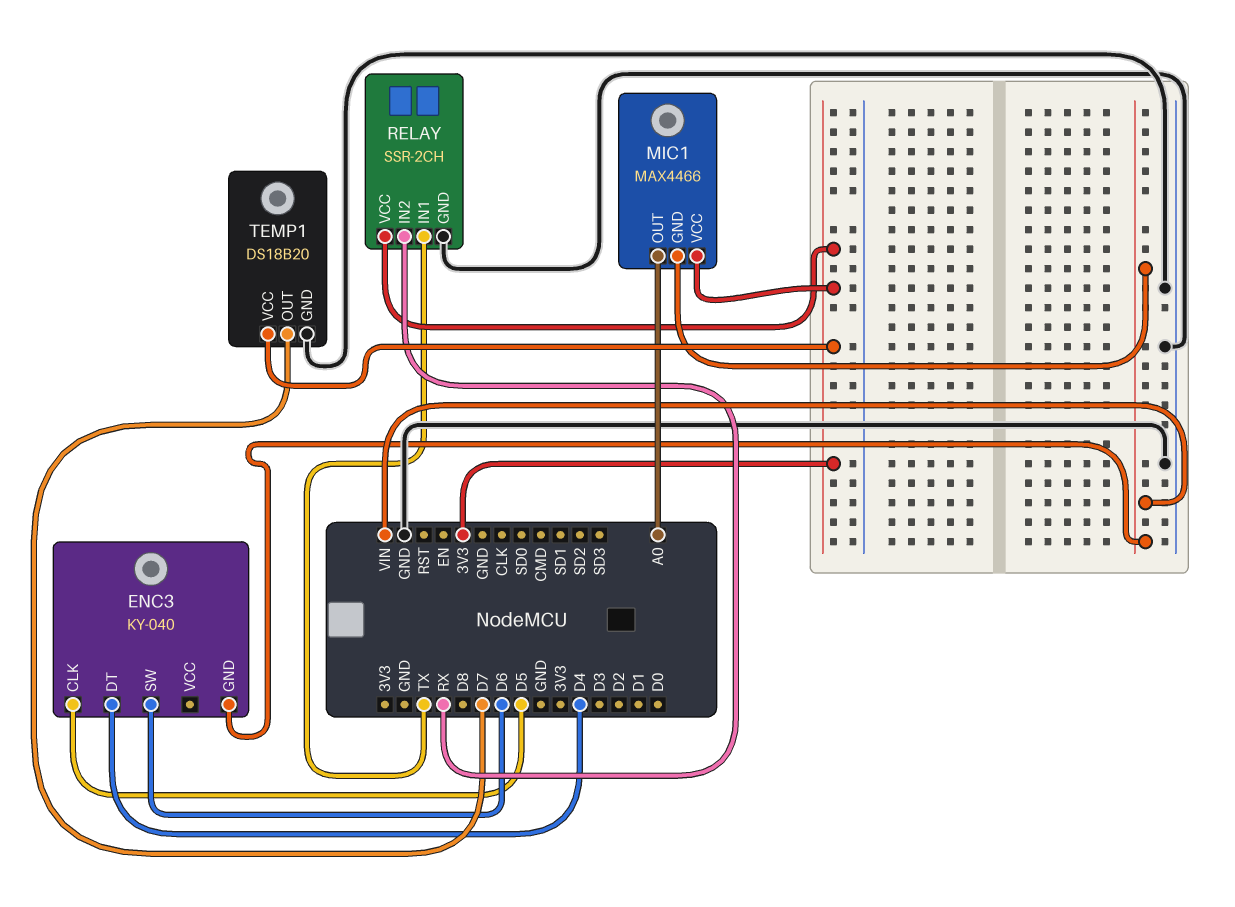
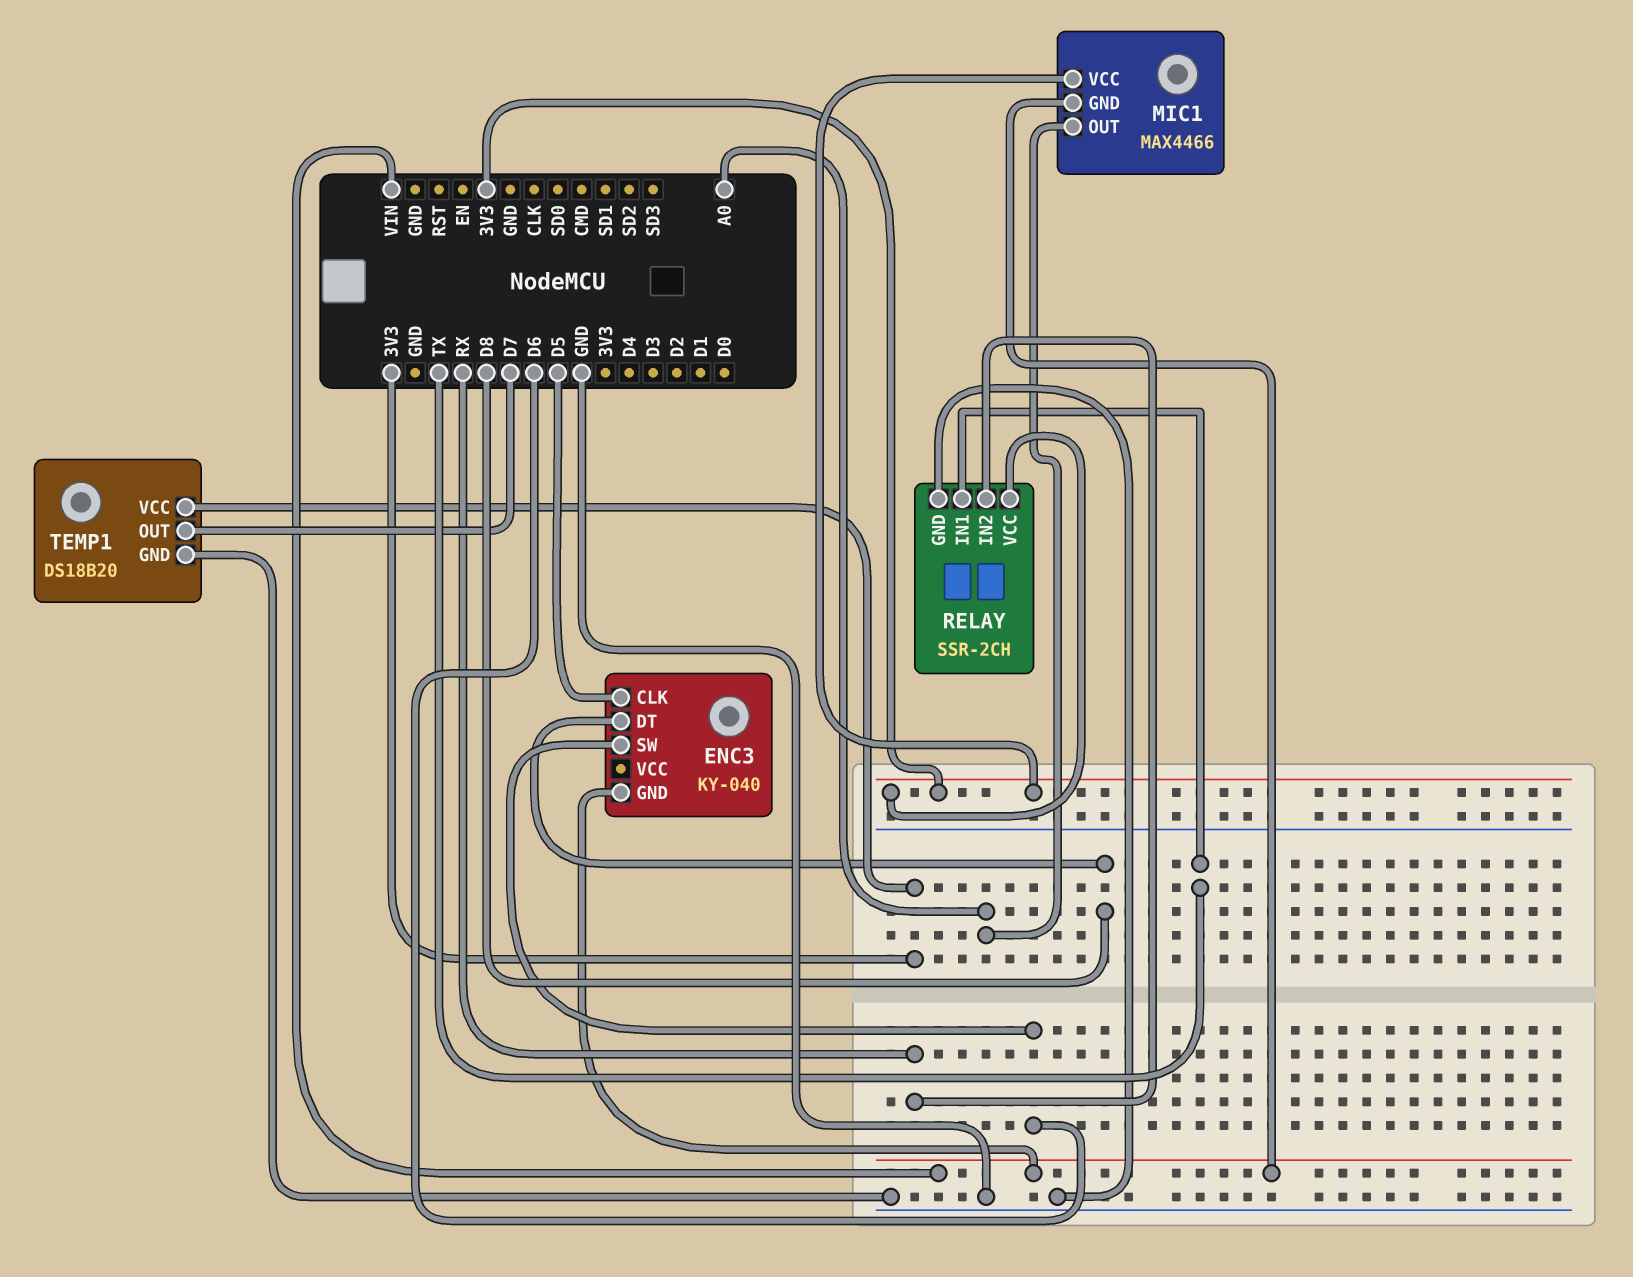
ENC3 pin DT: D4 -> D8

